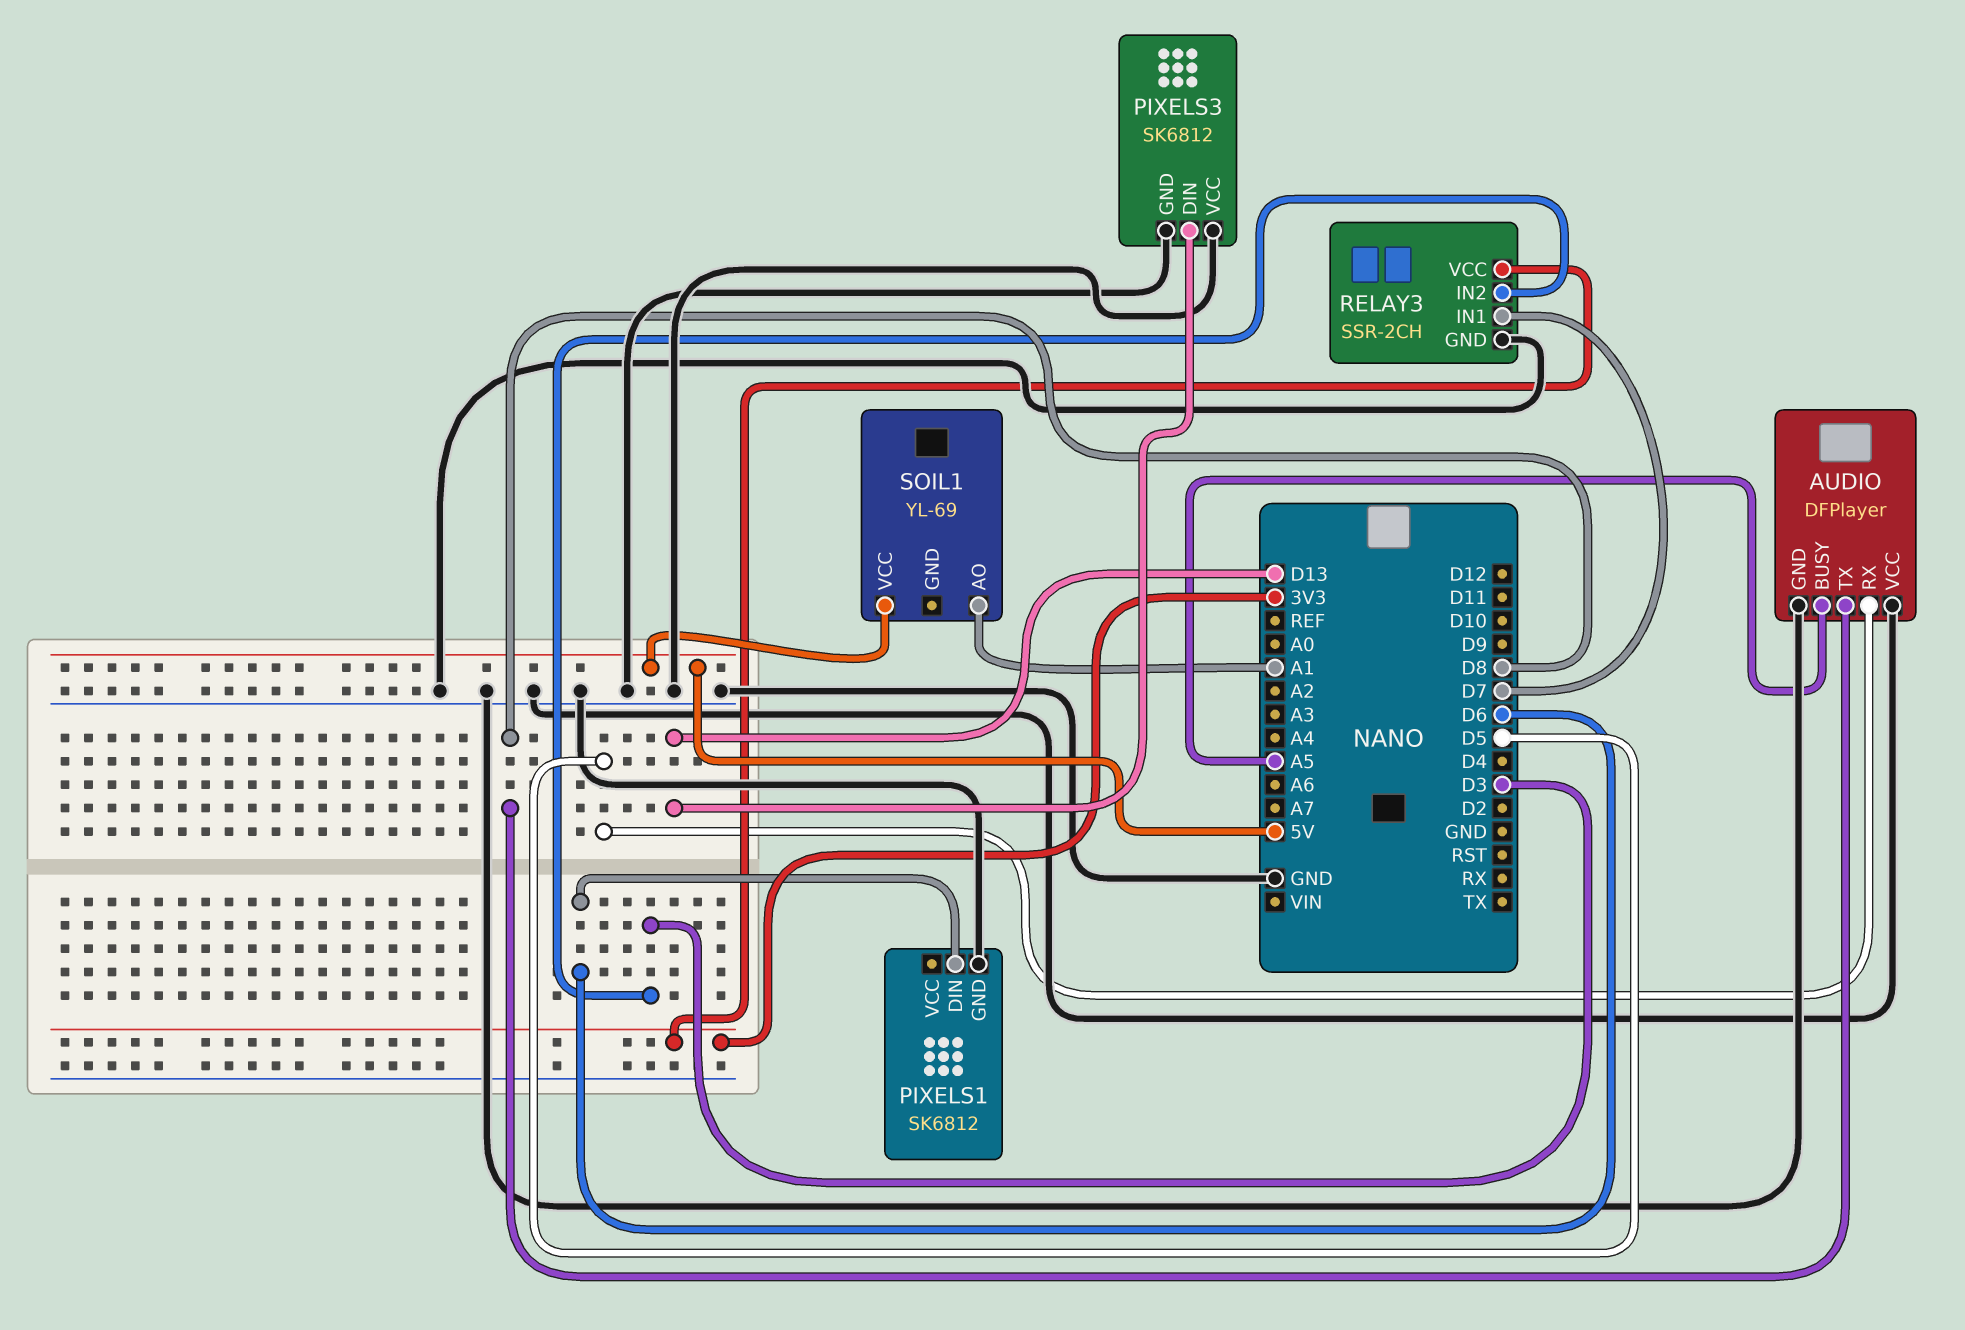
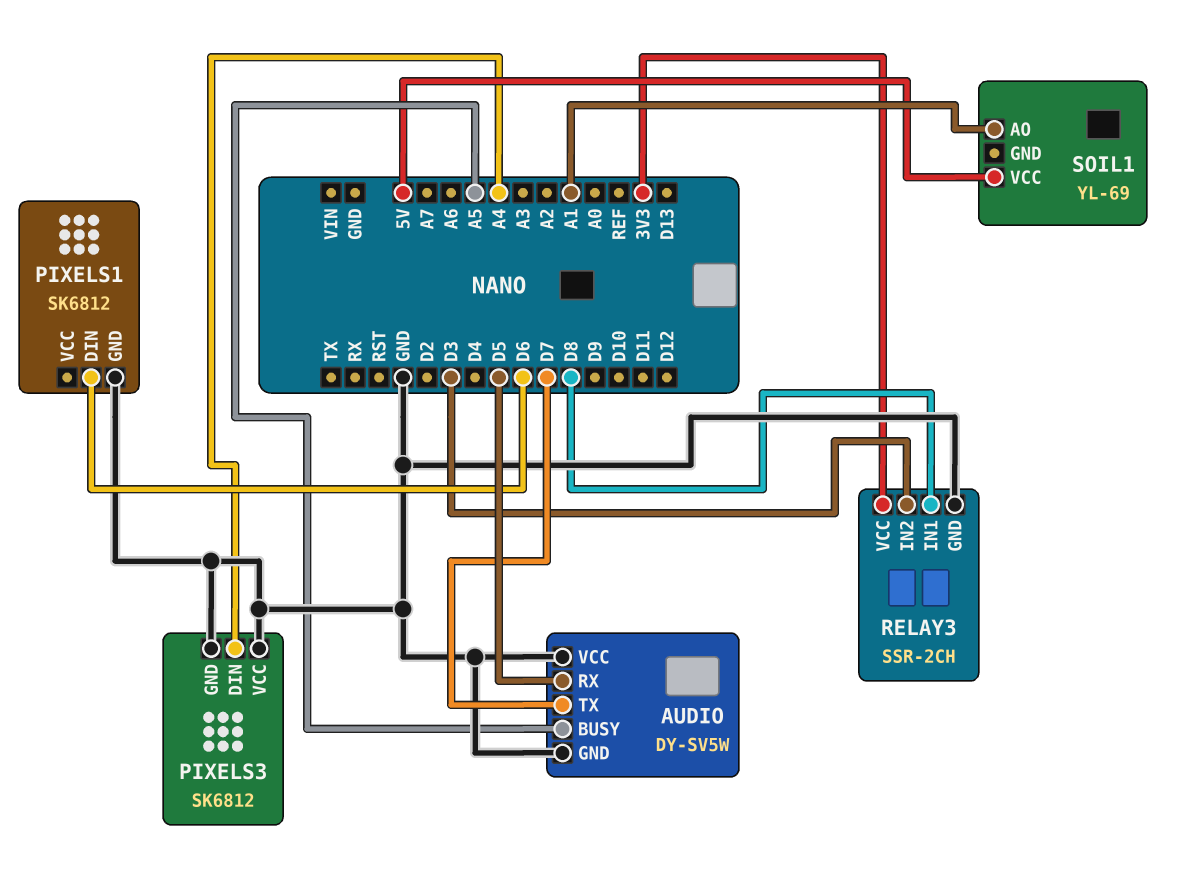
AUDIO: DFPlayer -> DY-SV5W
AUDIO pin TX: D8 -> D7
PIXELS3 pin DIN: D13 -> A4
RELAY3 pin IN1: D7 -> D8

